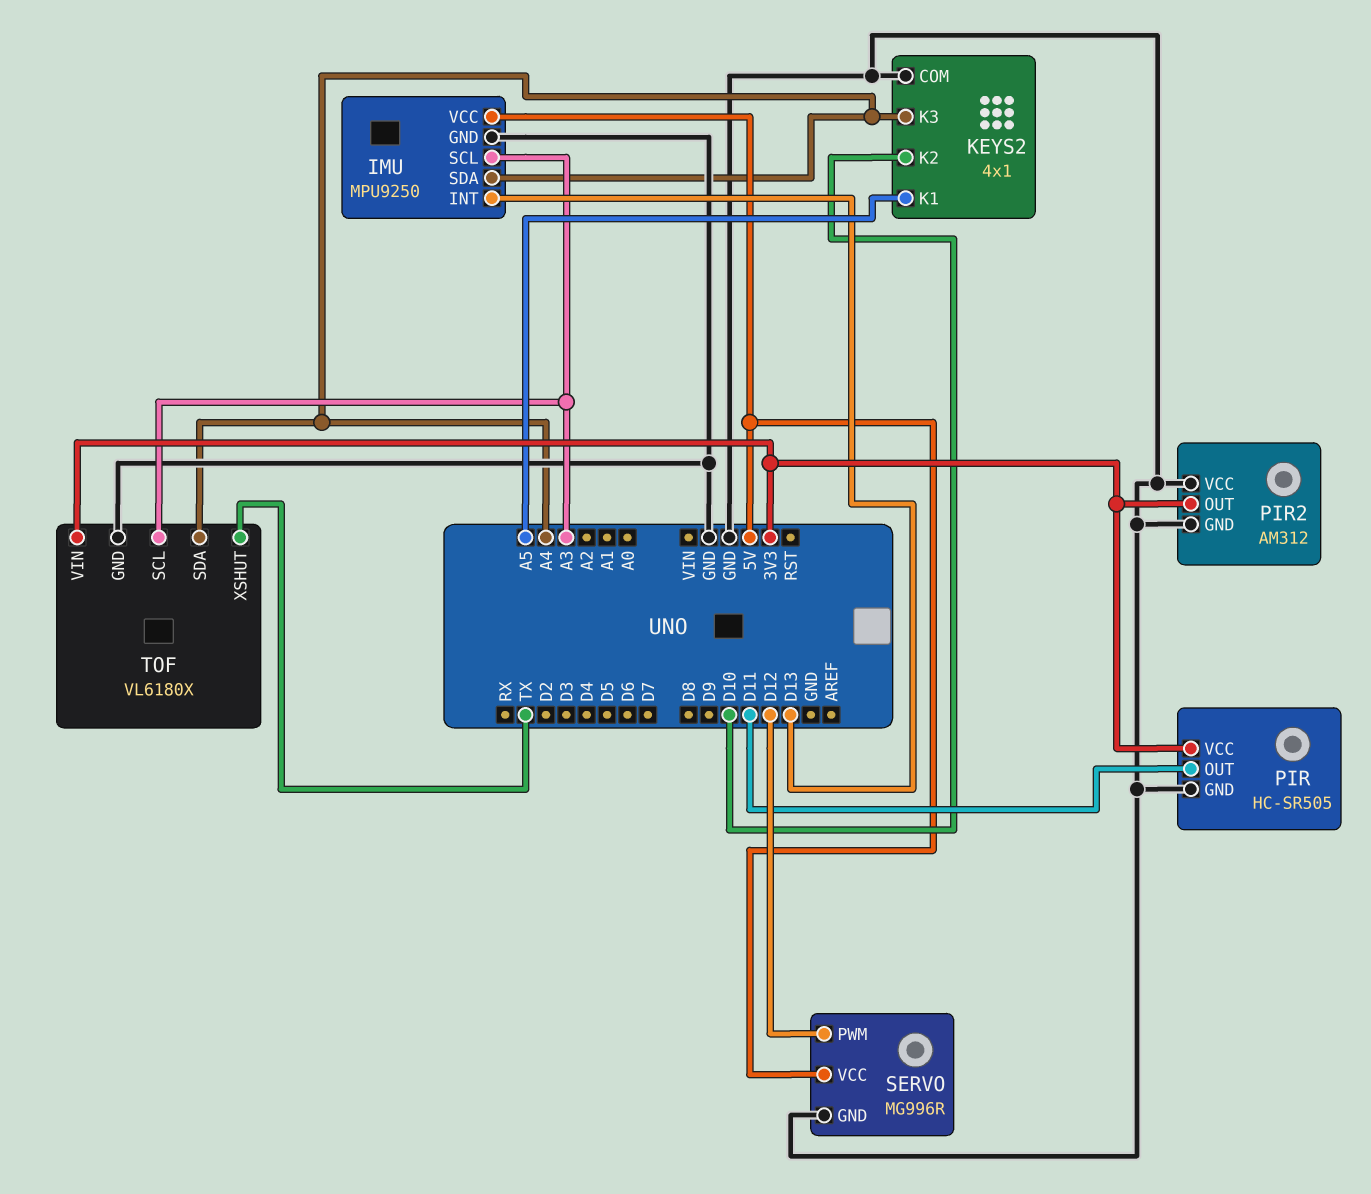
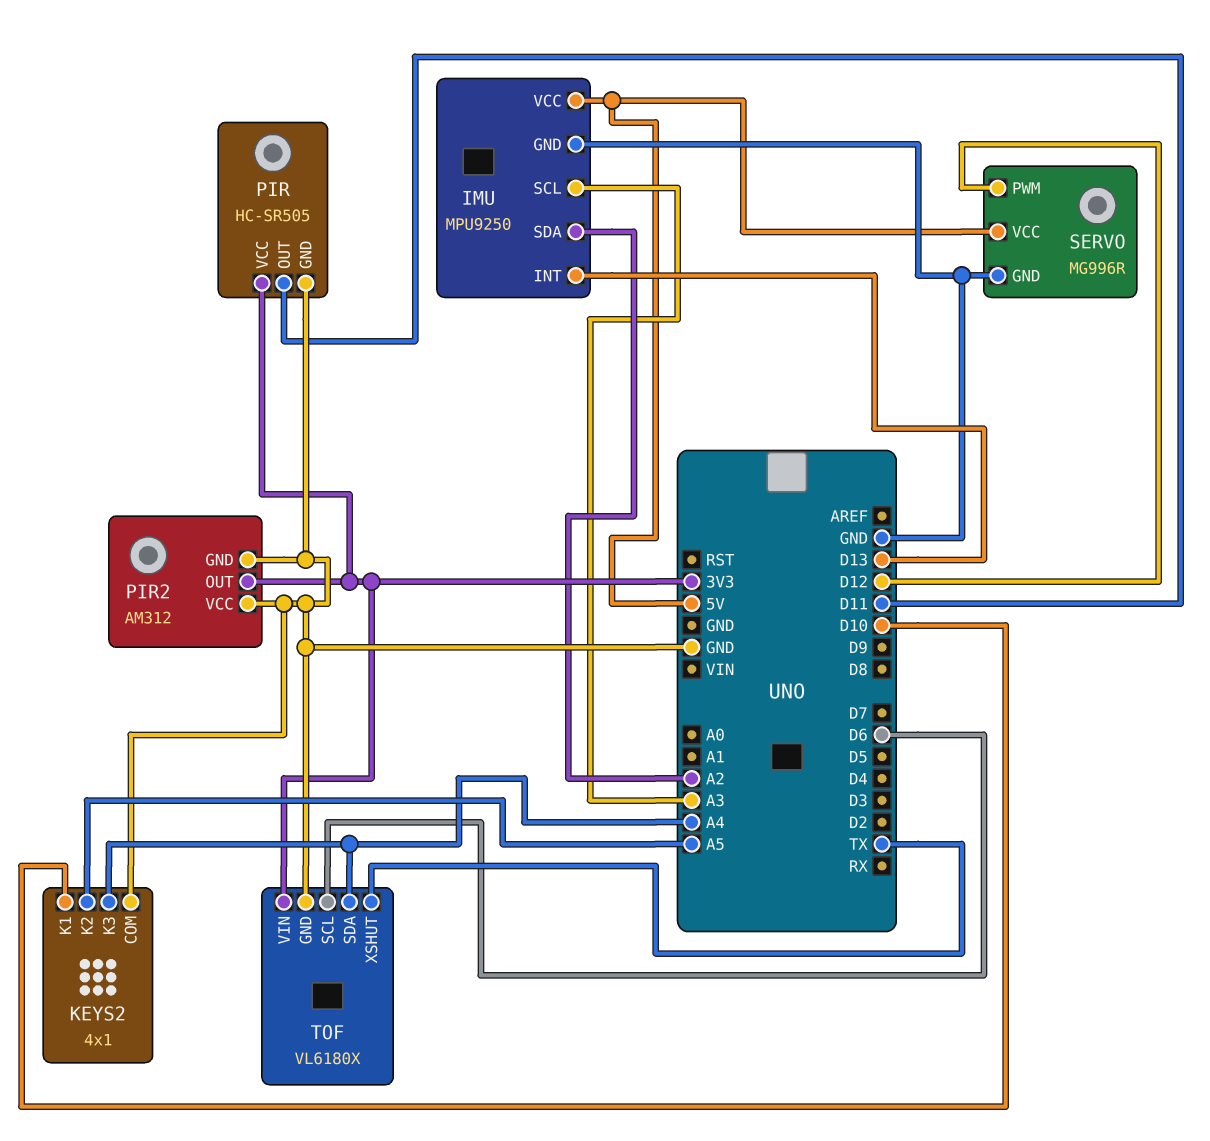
IMU pin SDA: A4 -> A2
KEYS2 pin K1: A5 -> D10
KEYS2 pin K2: D10 -> A5
TOF pin SCL: A3 -> D6

